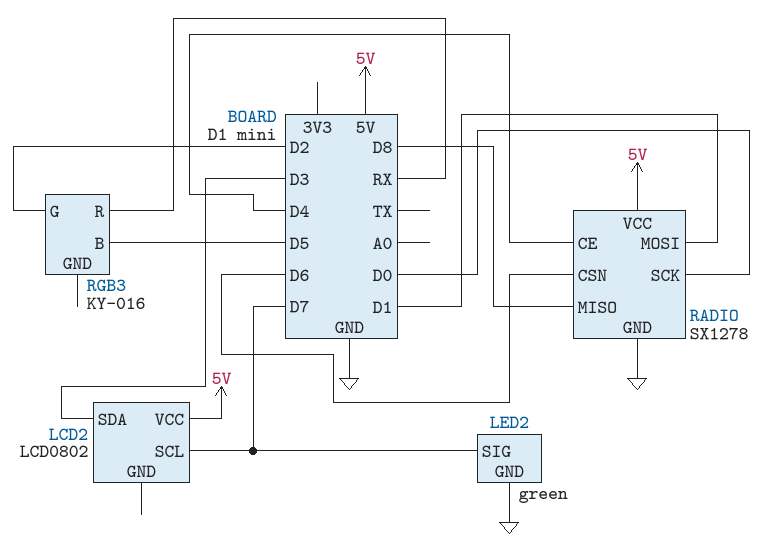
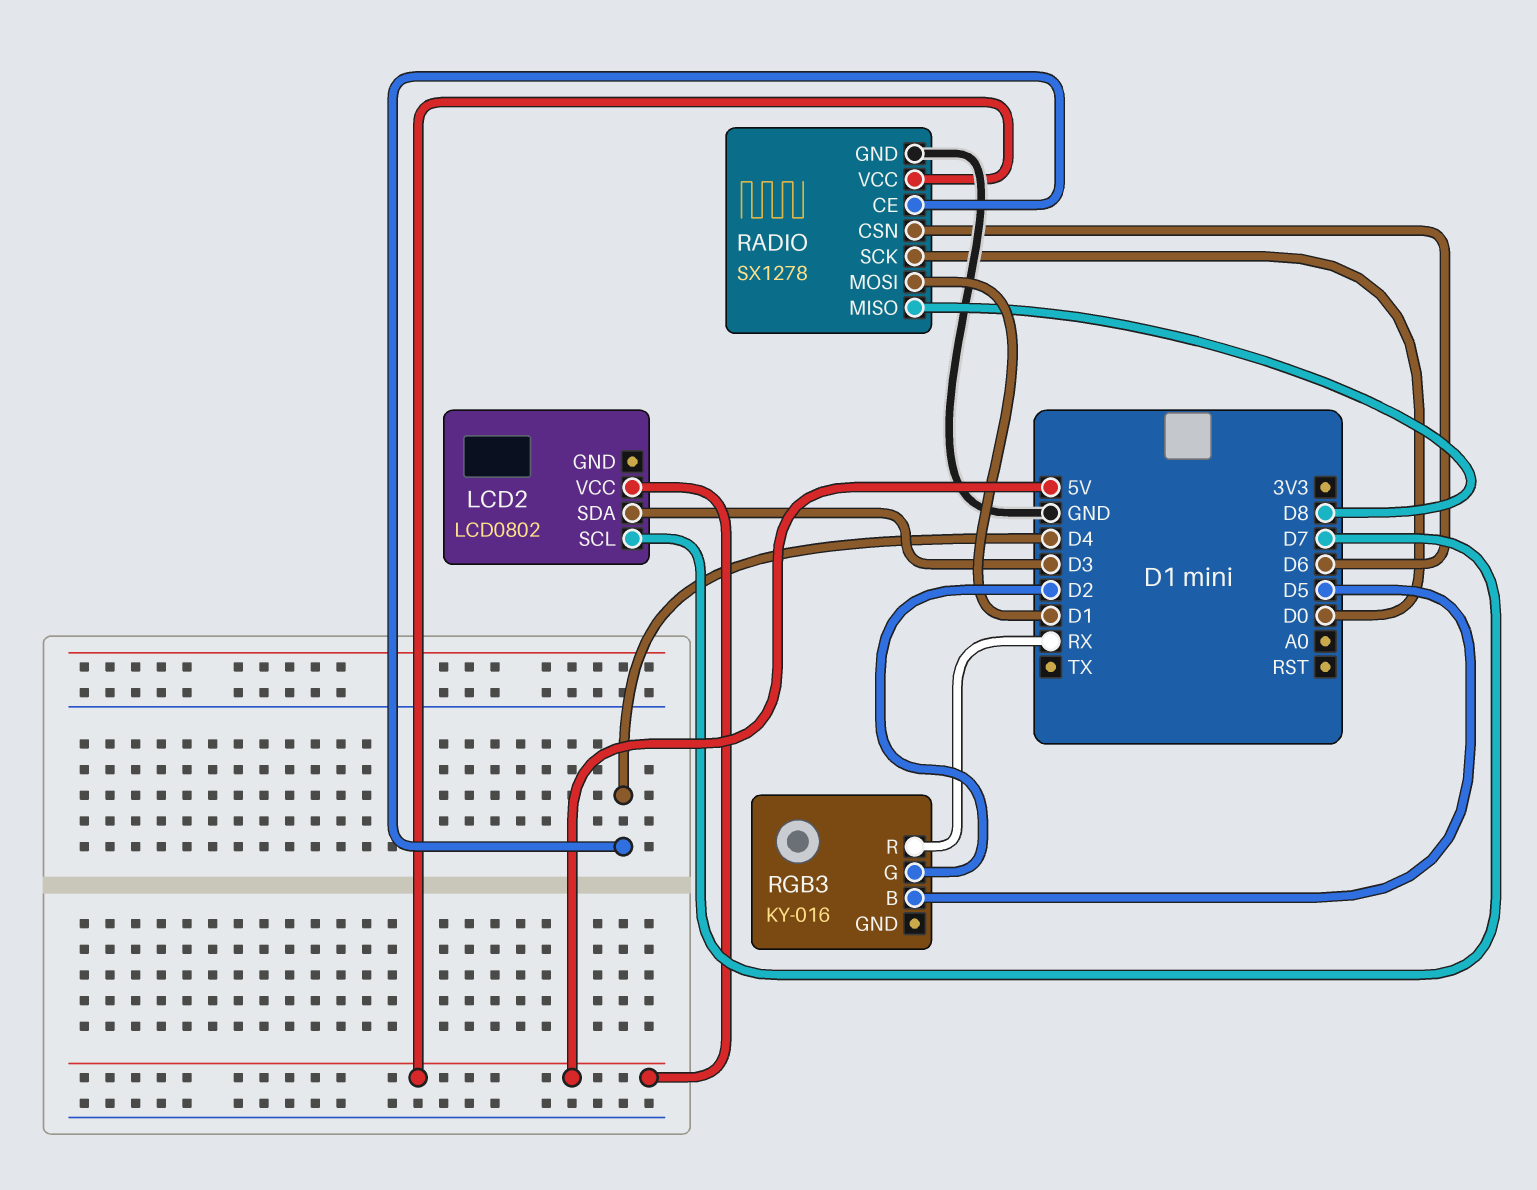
LED2: green -> none
LED2 pin GND: GND -> none
LED2 pin SIG: D7 -> none

